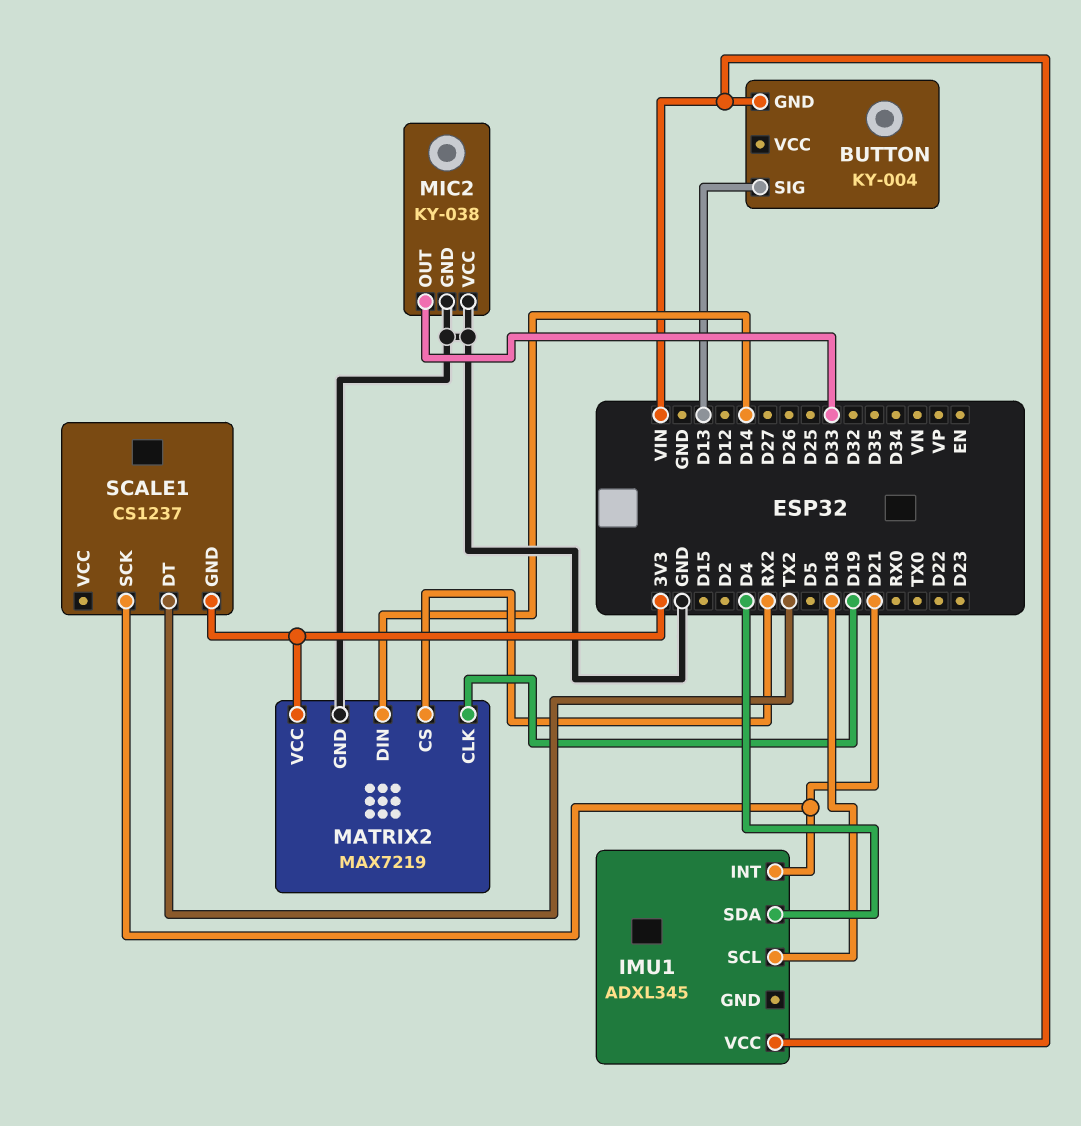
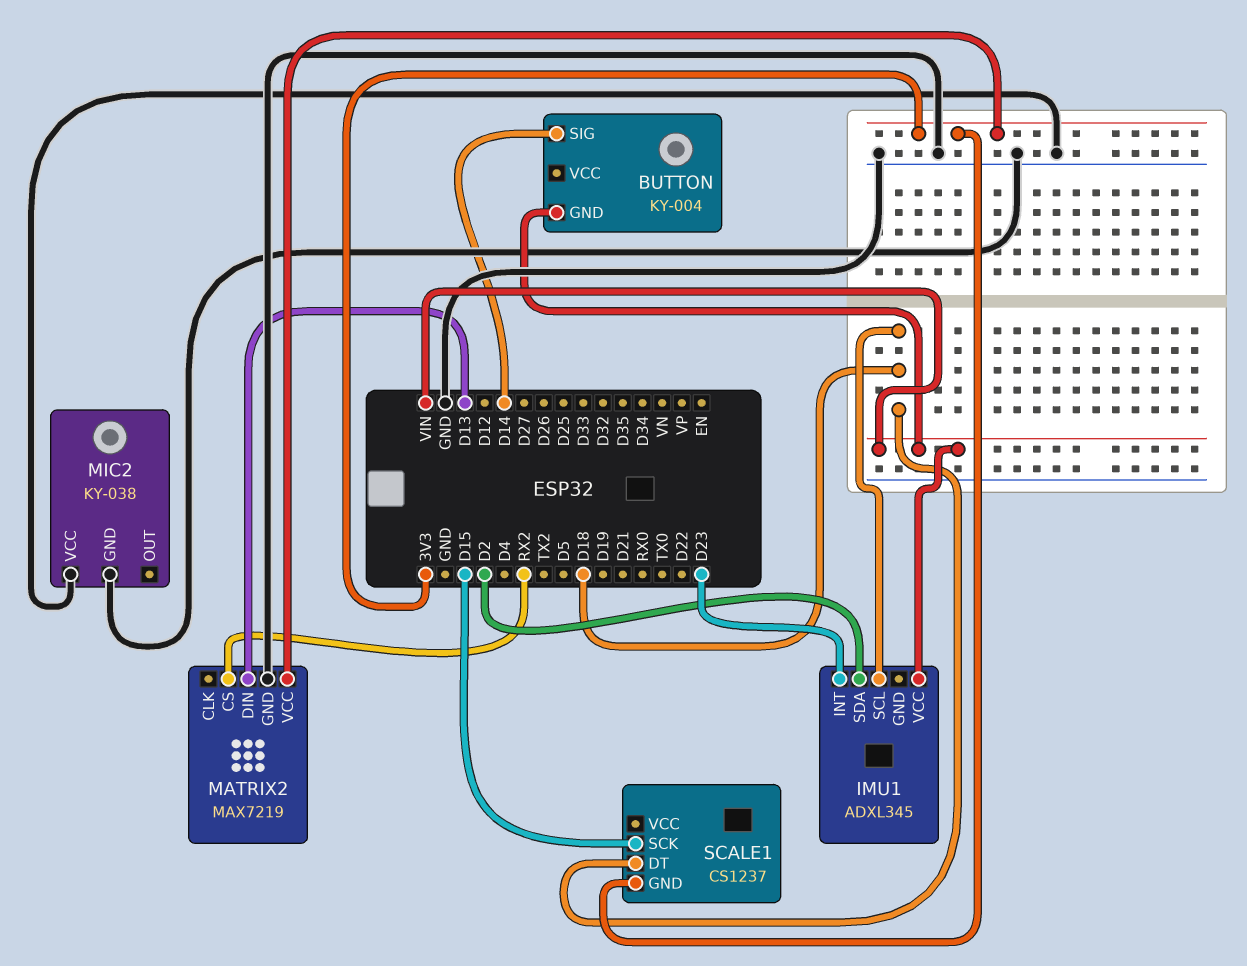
BUTTON pin SIG: D13 -> D14
IMU1 pin INT: D21 -> D23
IMU1 pin SDA: D4 -> D2
MATRIX2 pin CLK: D19 -> none
MATRIX2 pin DIN: D14 -> D13
MIC2 pin OUT: D33 -> none
SCALE1 pin DT: TX2 -> D18
SCALE1 pin SCK: D21 -> D15

